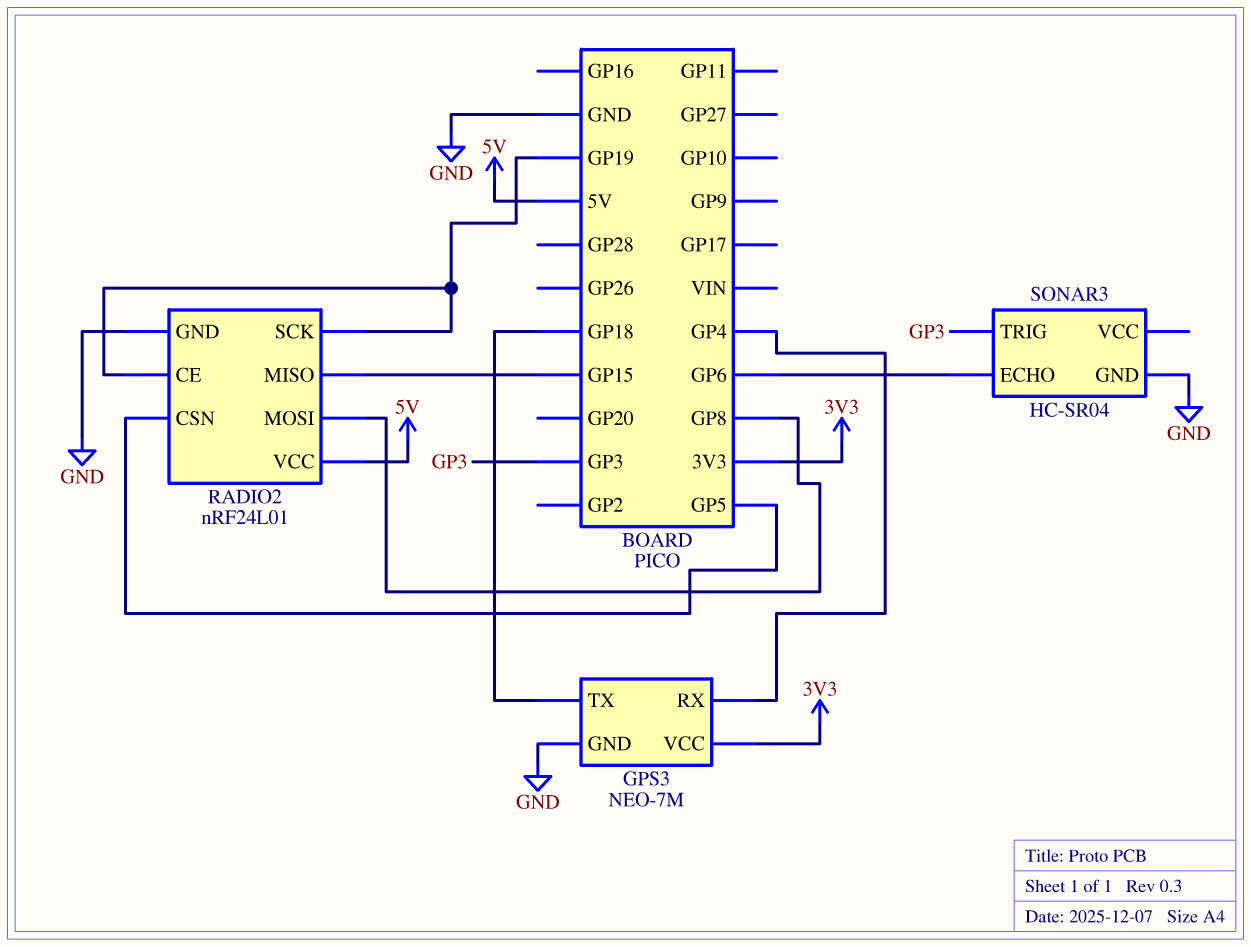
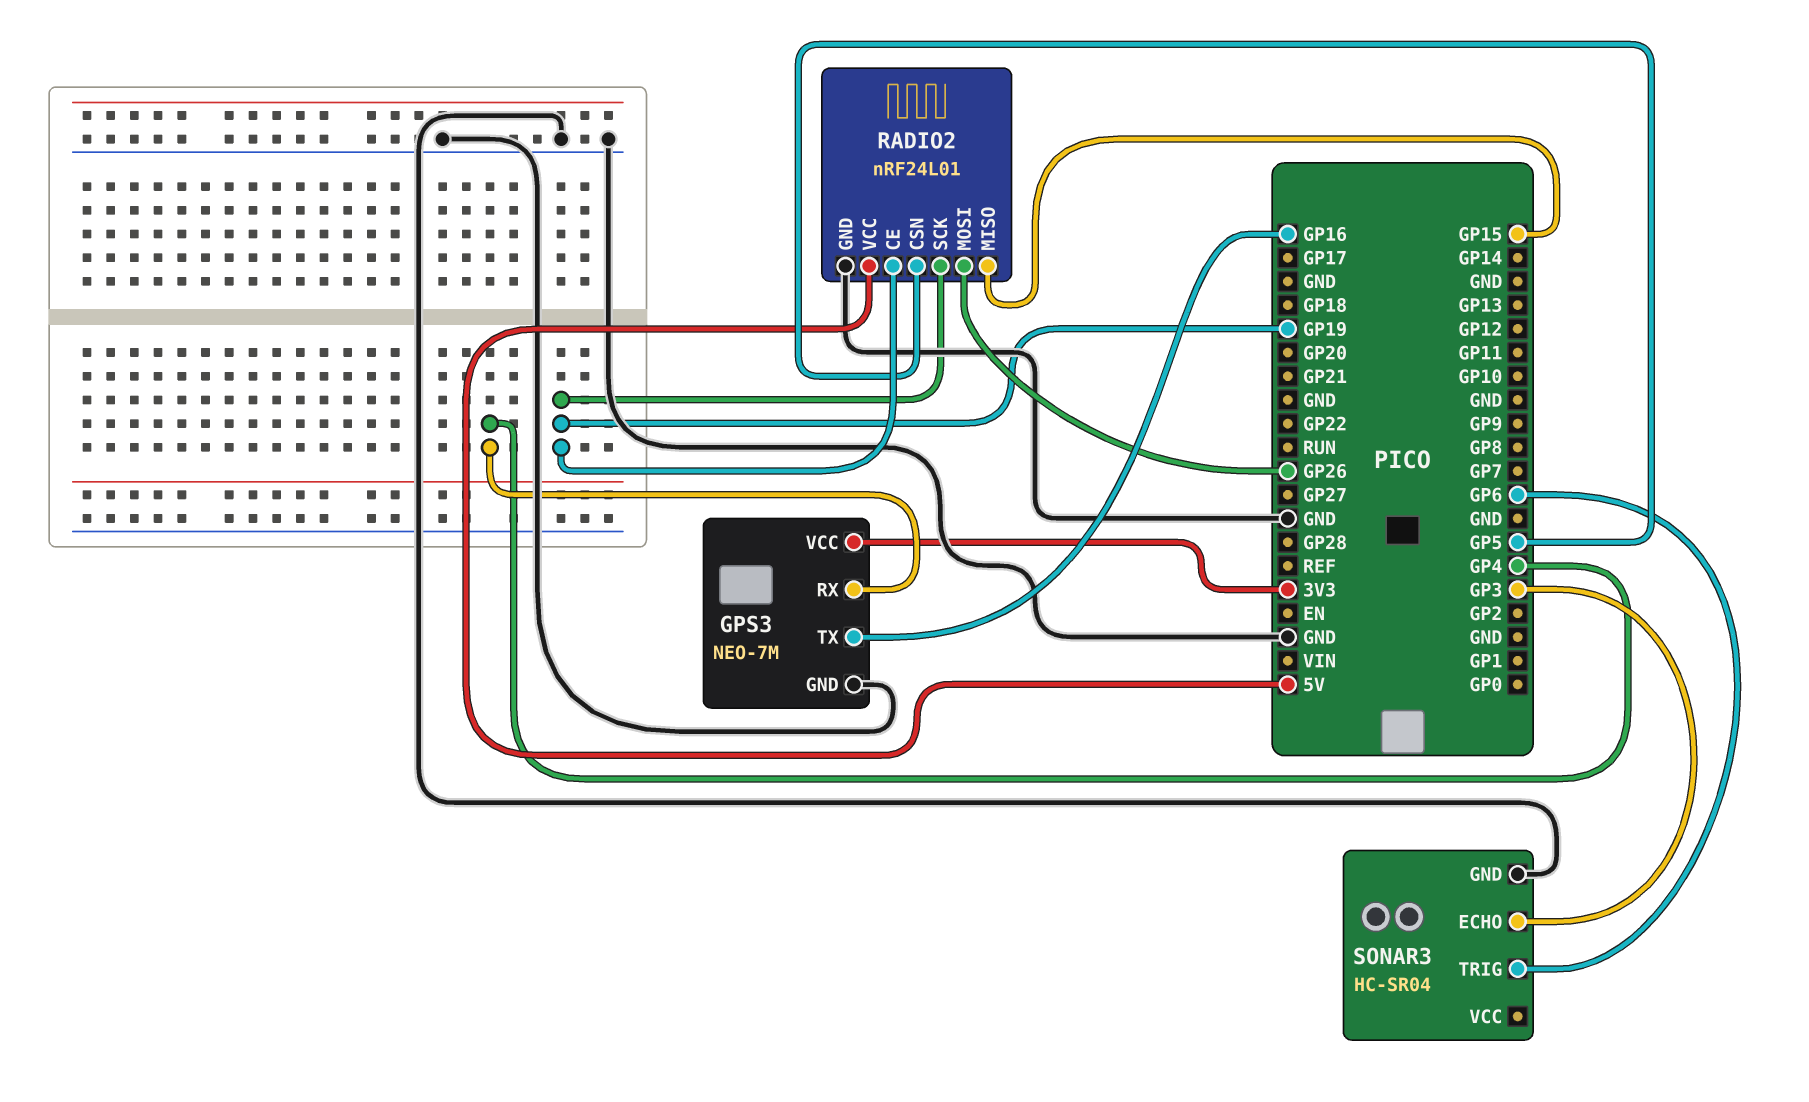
GPS3 pin TX: GP18 -> GP16
RADIO2 pin MOSI: GP8 -> GP26
SONAR3 pin ECHO: GP6 -> GP3
SONAR3 pin TRIG: GP3 -> GP6

